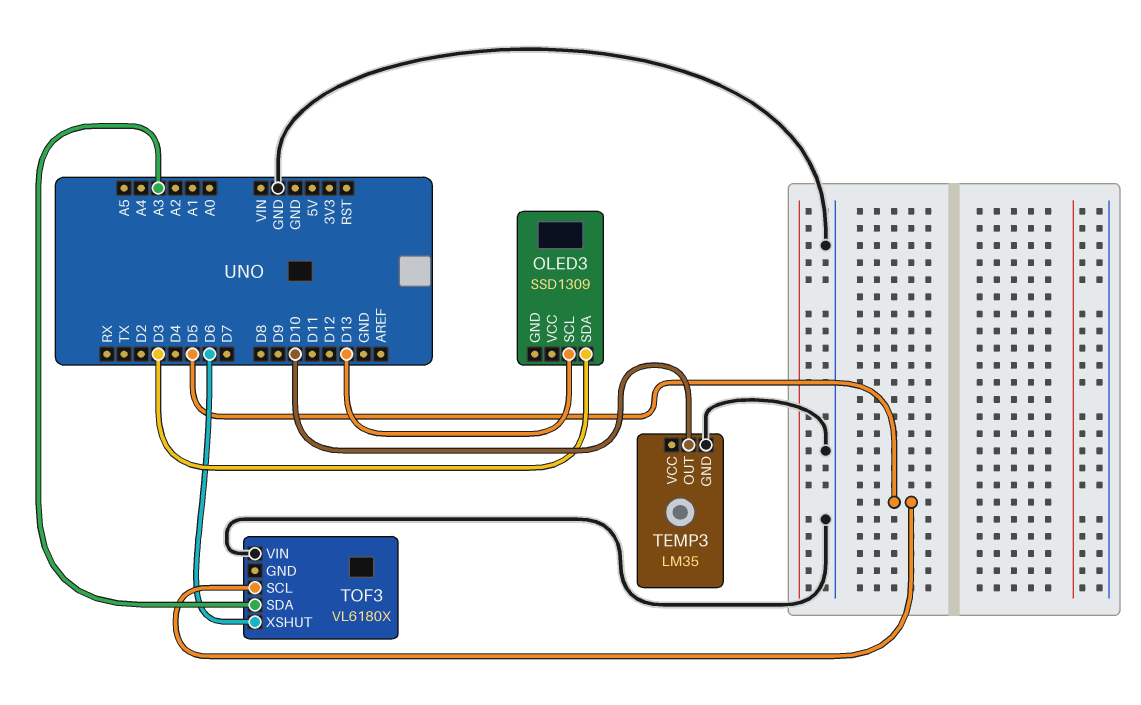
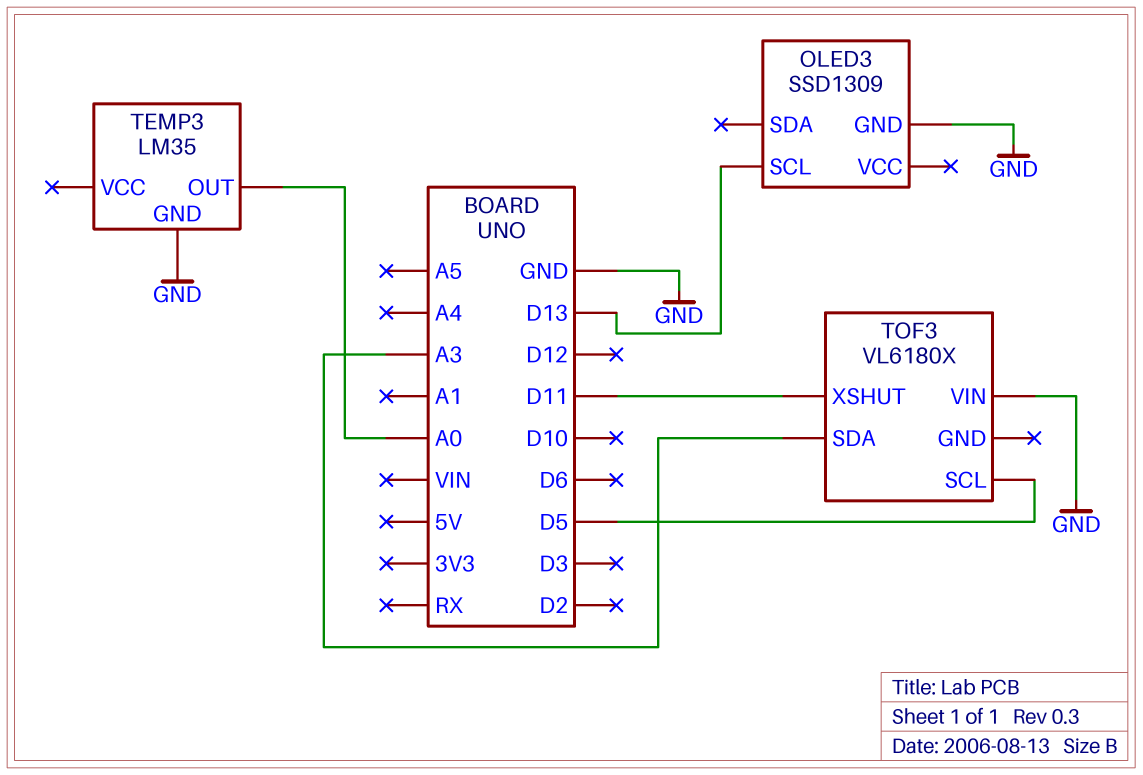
OLED3 pin GND: none -> GND
OLED3 pin SDA: D3 -> none
TEMP3 pin OUT: D10 -> A0
TOF3 pin XSHUT: D6 -> D11

